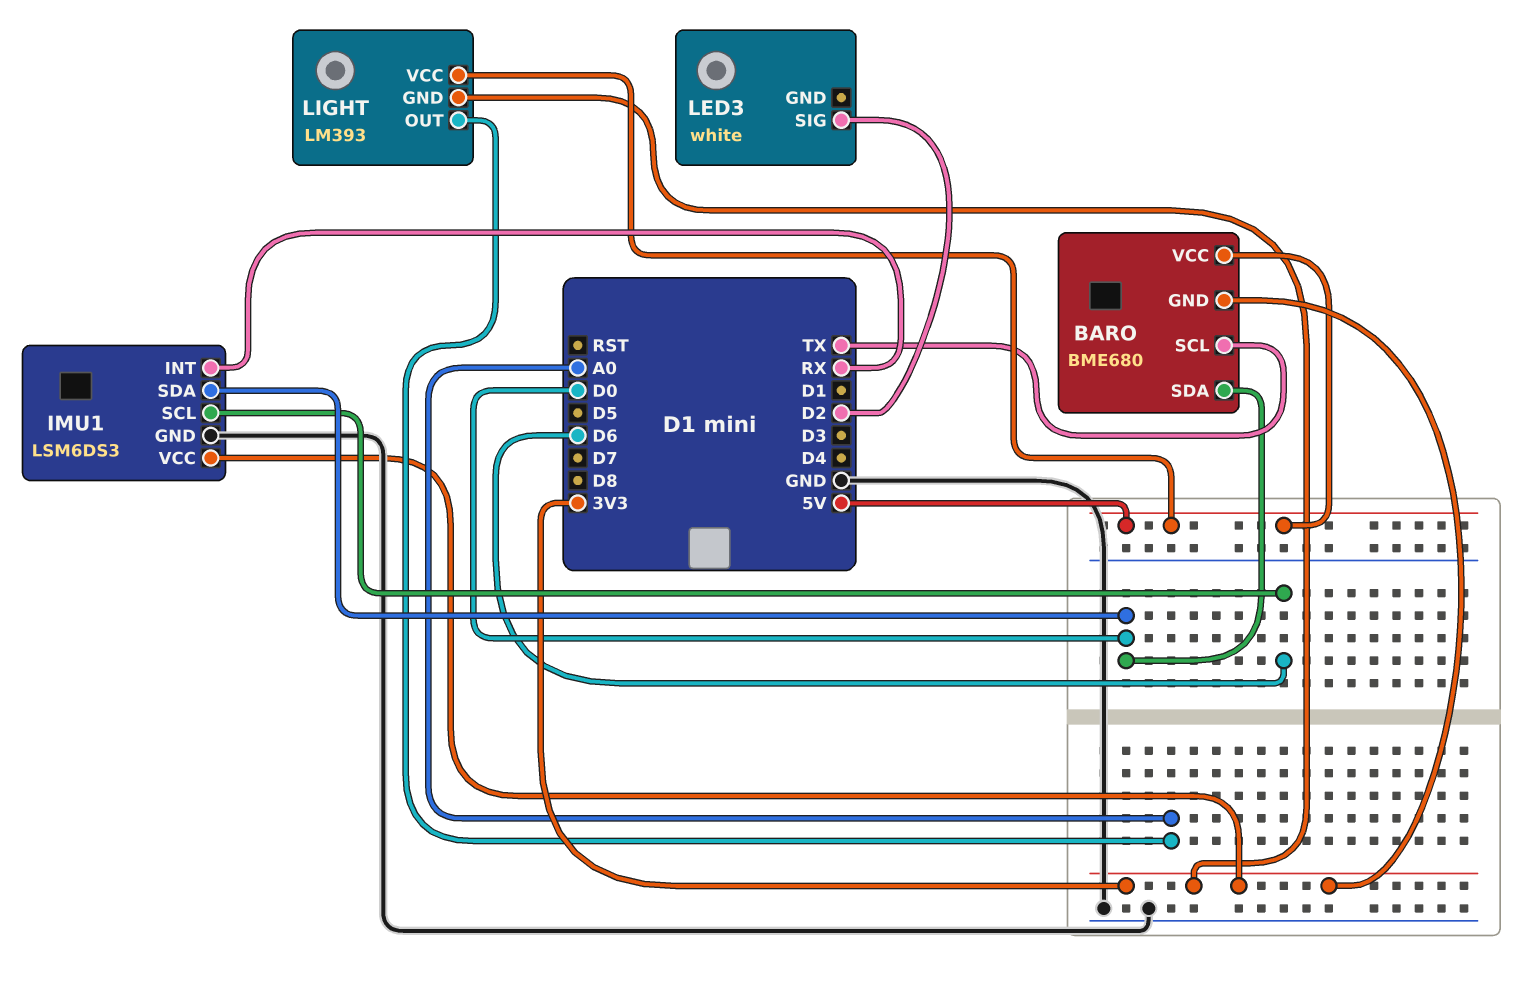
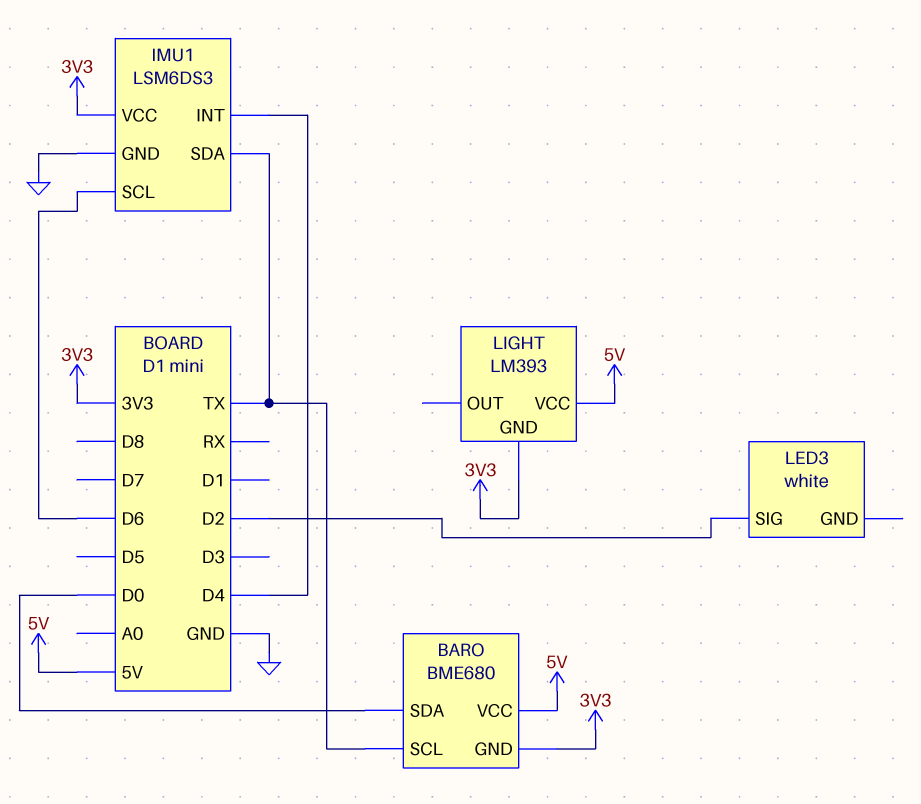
IMU1 pin INT: RX -> D4
IMU1 pin SDA: D0 -> TX
LIGHT pin OUT: A0 -> none

